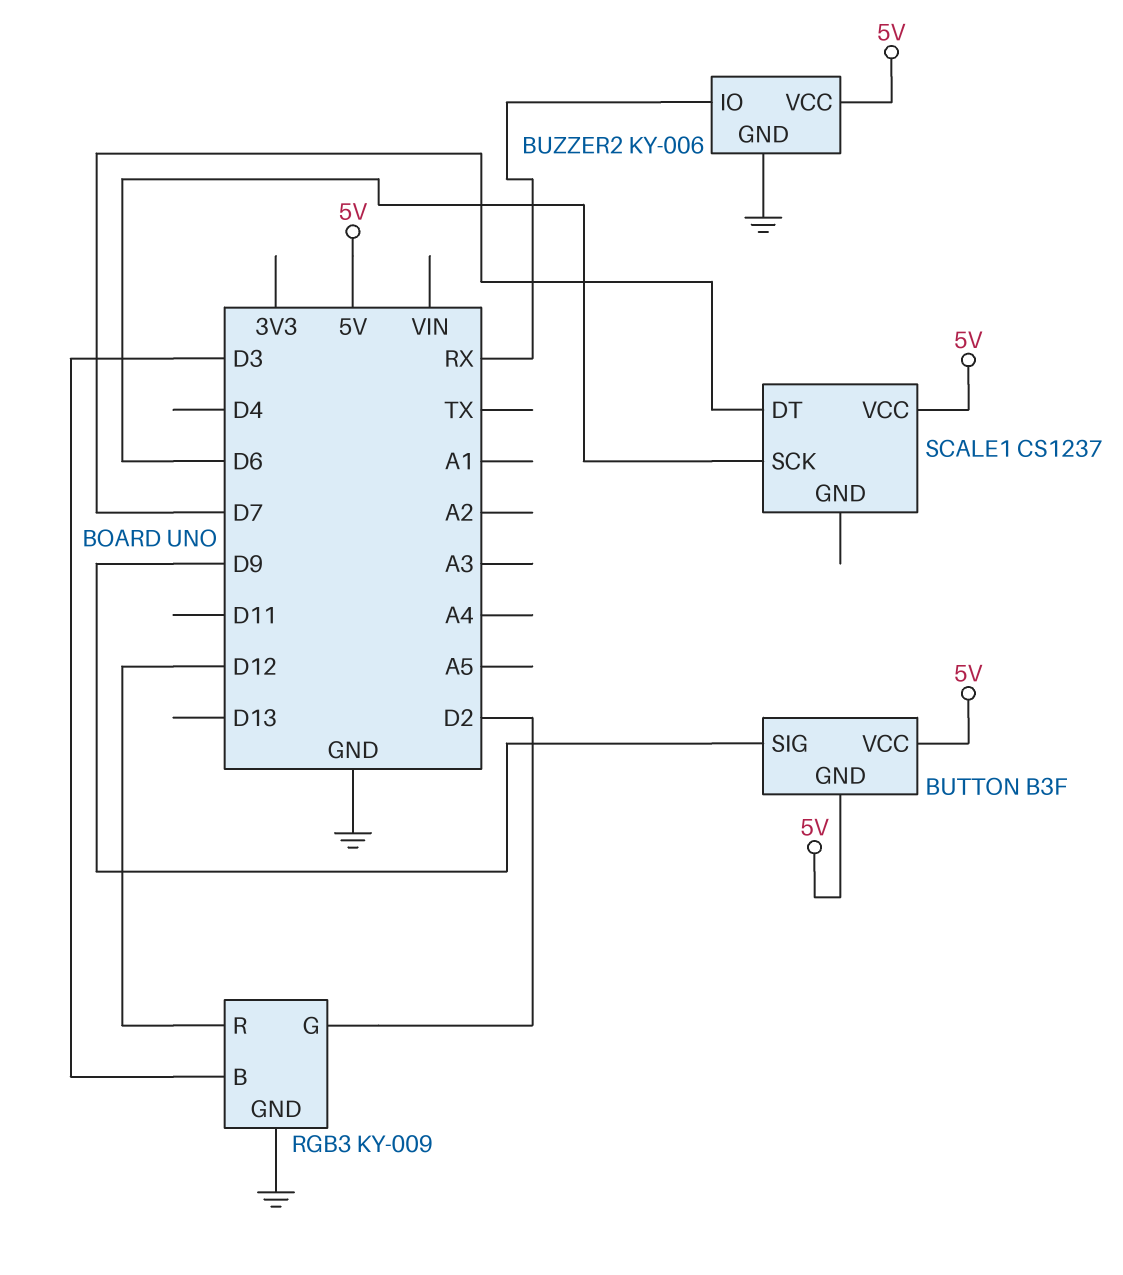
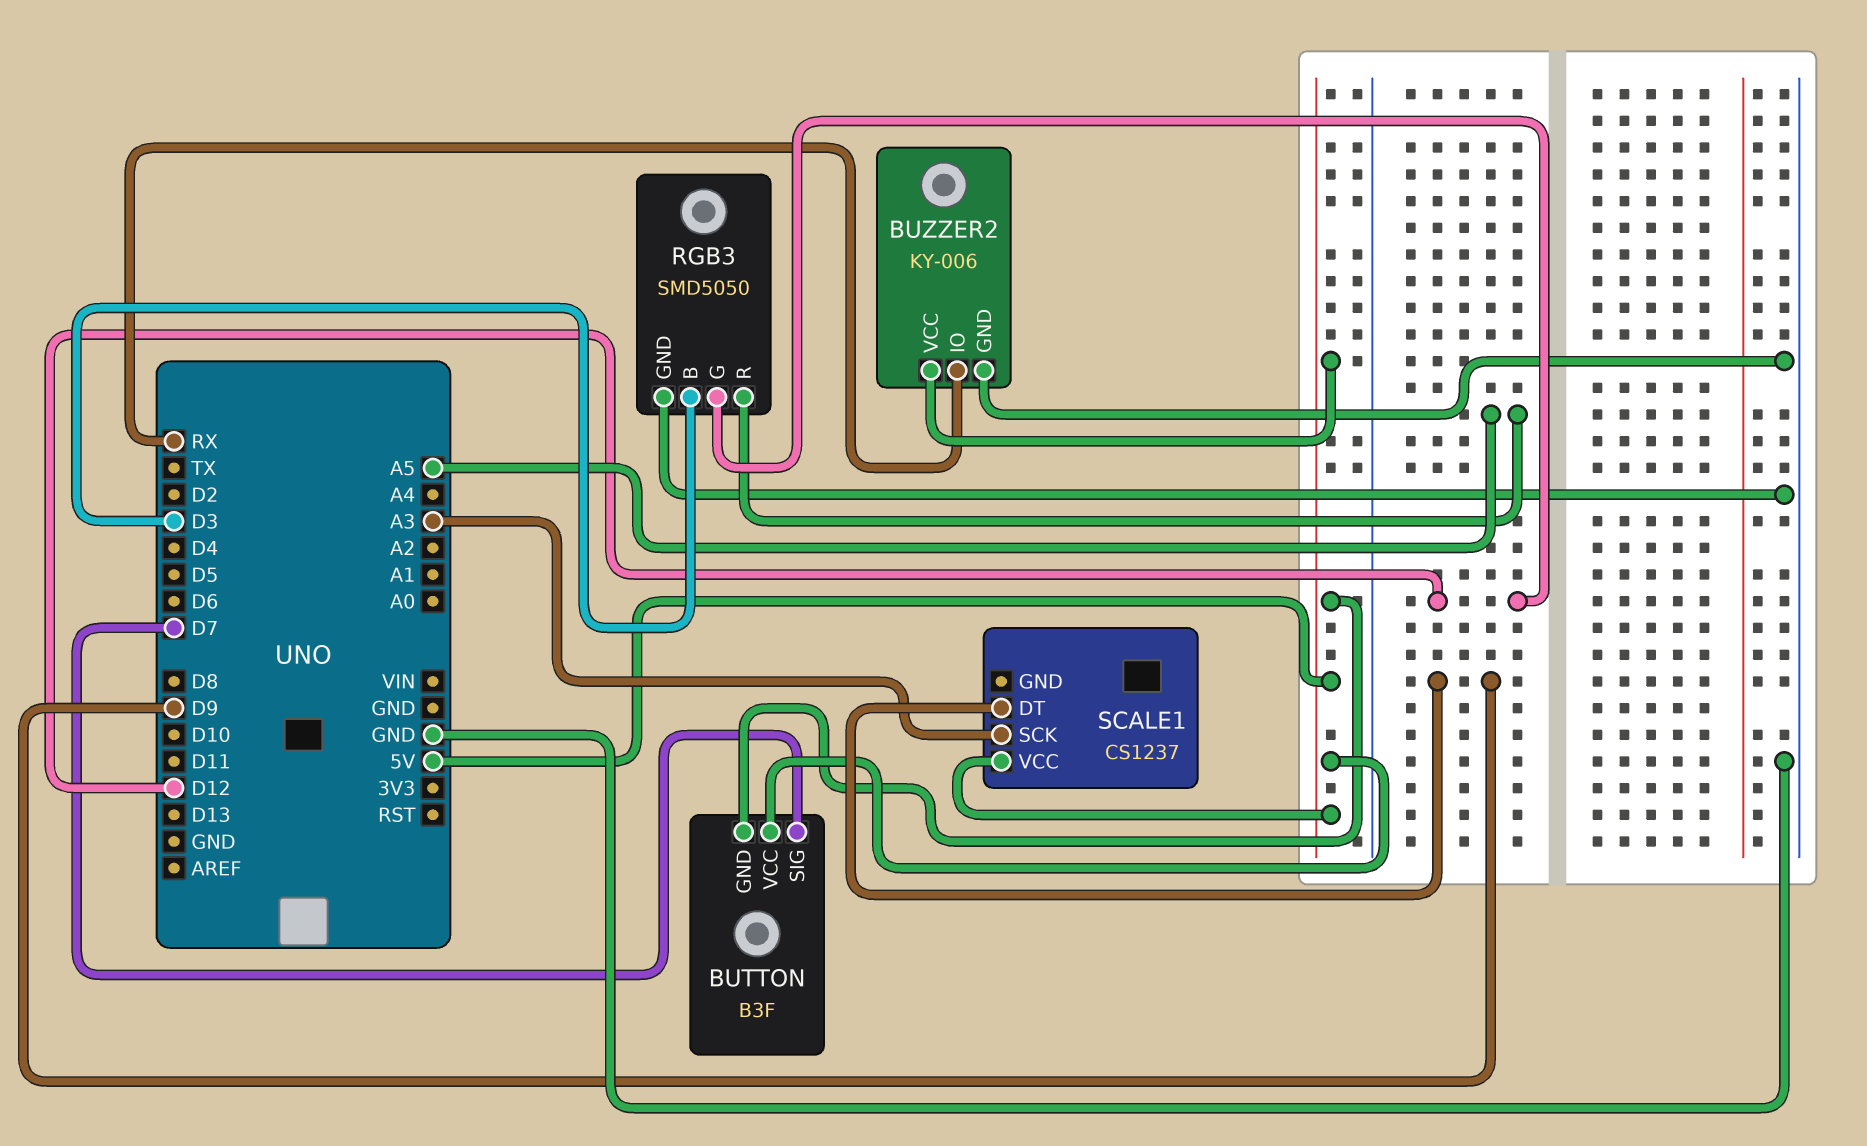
BUTTON pin SIG: D9 -> D7
RGB3: KY-009 -> SMD5050
RGB3 pin G: D2 -> D12
RGB3 pin R: D12 -> A5
SCALE1 pin DT: D7 -> D9
SCALE1 pin SCK: D6 -> A3

